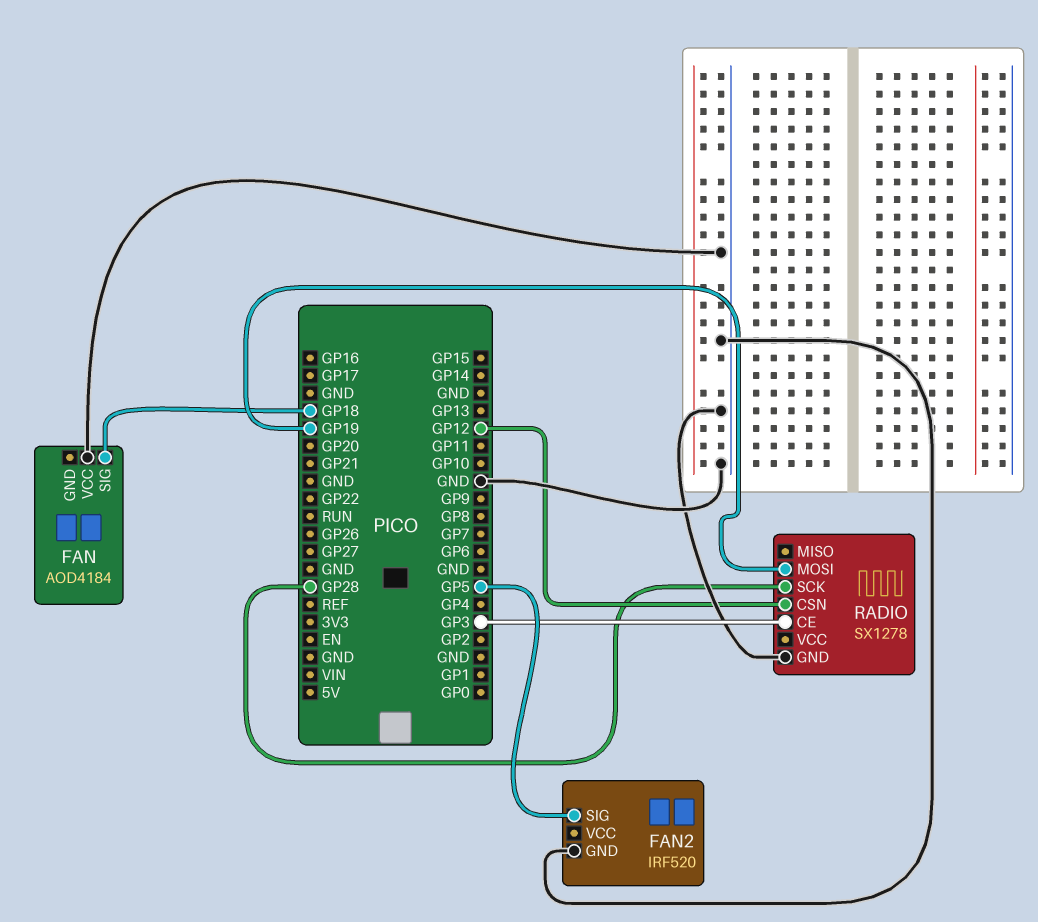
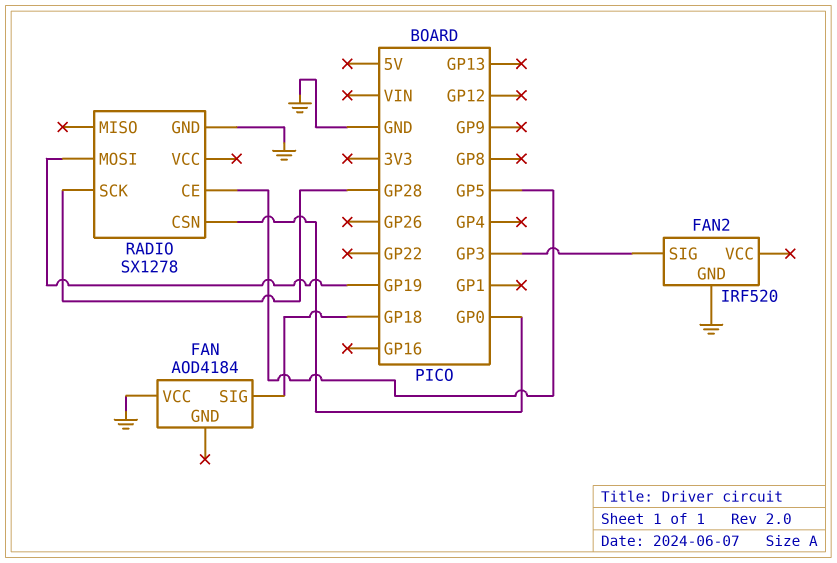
FAN2 pin SIG: GP5 -> GP3
RADIO pin CE: GP3 -> GP5
RADIO pin CSN: GP12 -> GP0

